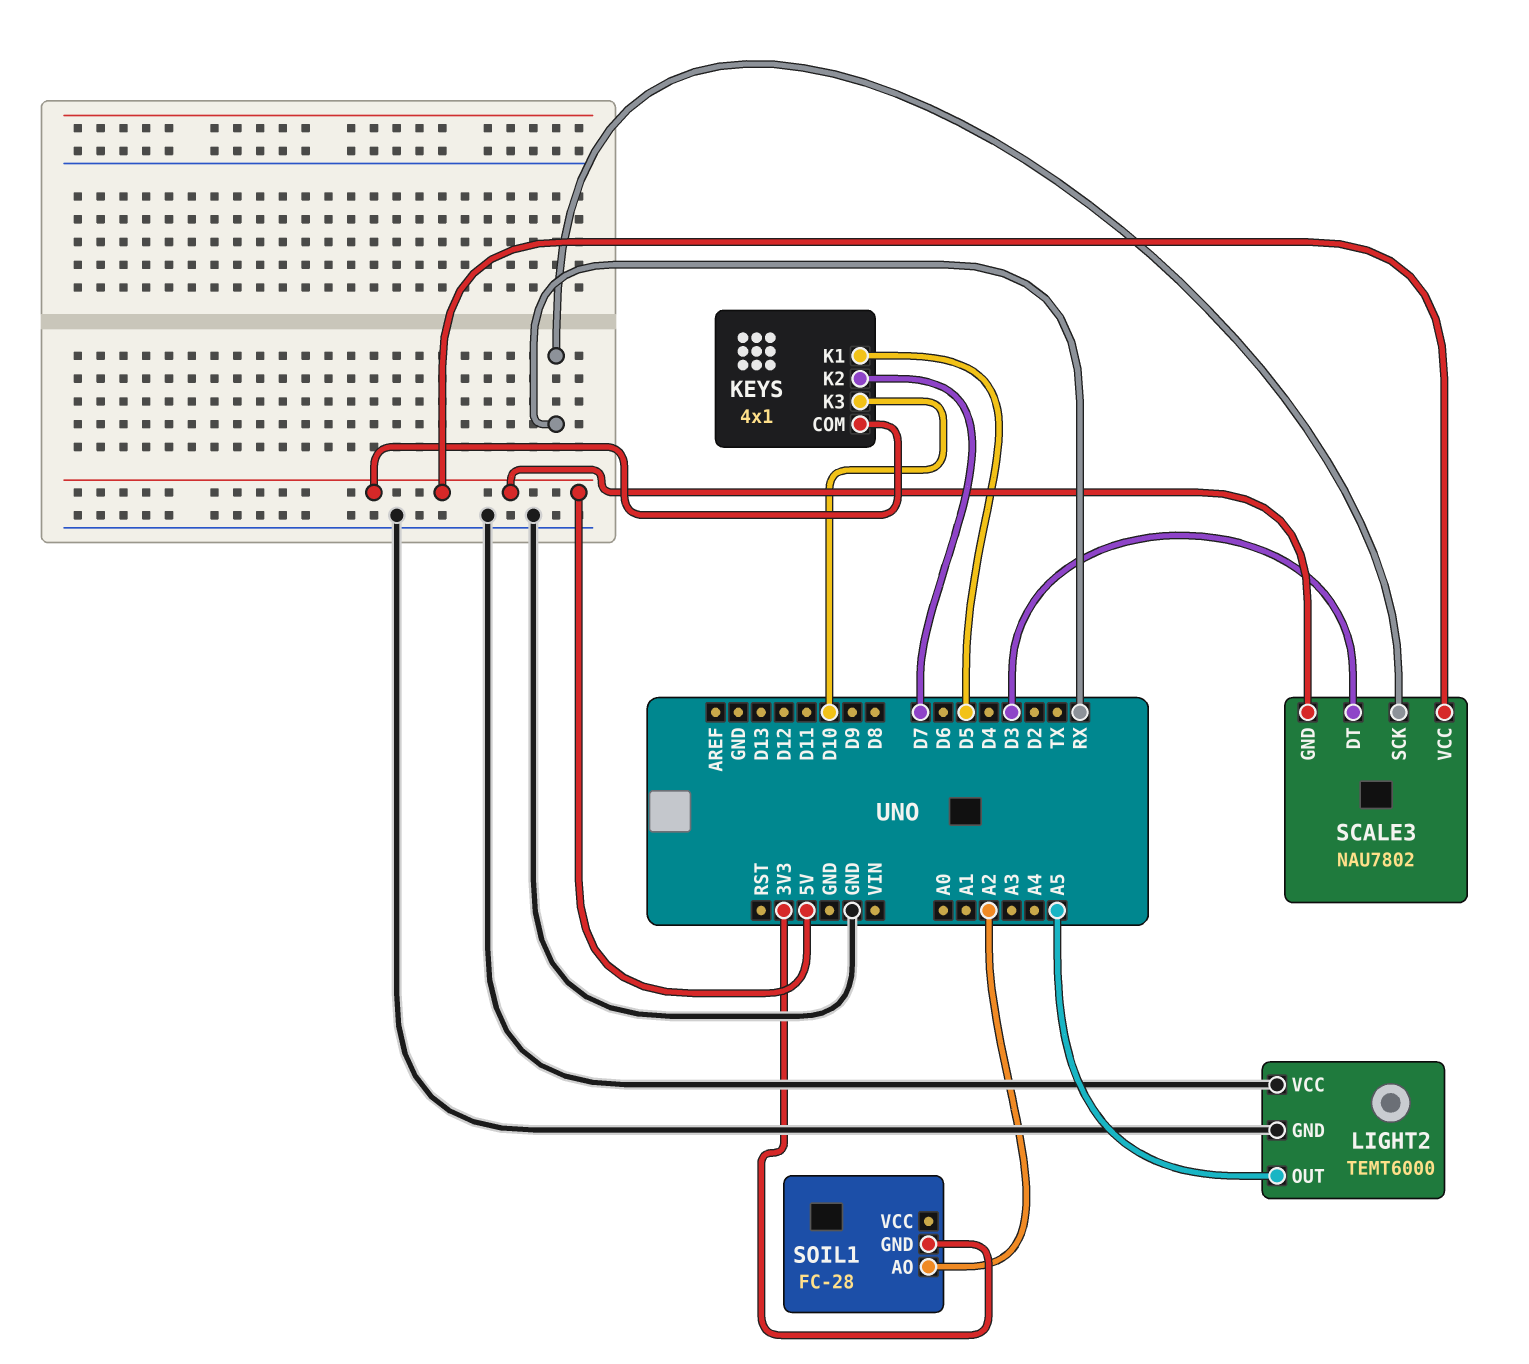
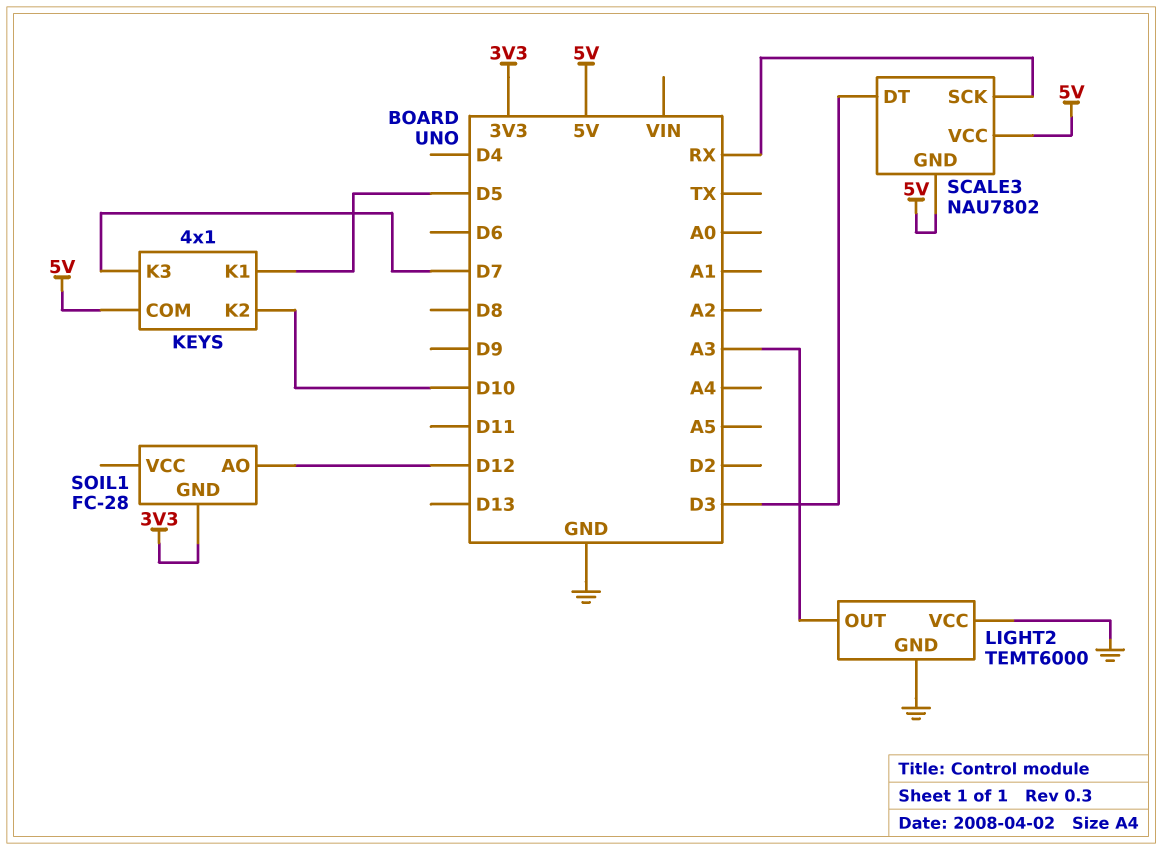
KEYS pin K2: D7 -> D10
KEYS pin K3: D10 -> D7
LIGHT2 pin OUT: A5 -> A3
SOIL1 pin AO: A2 -> D12

